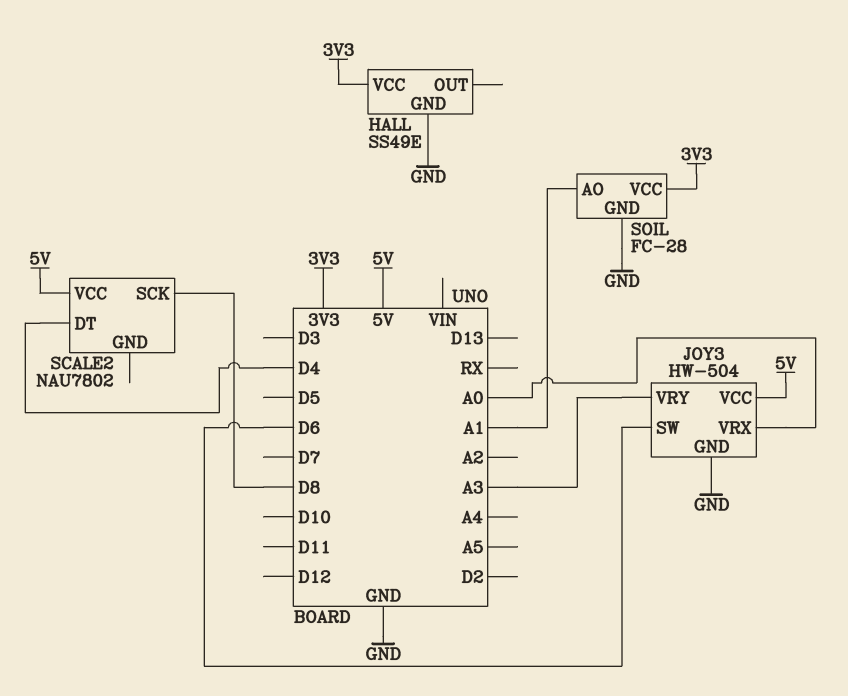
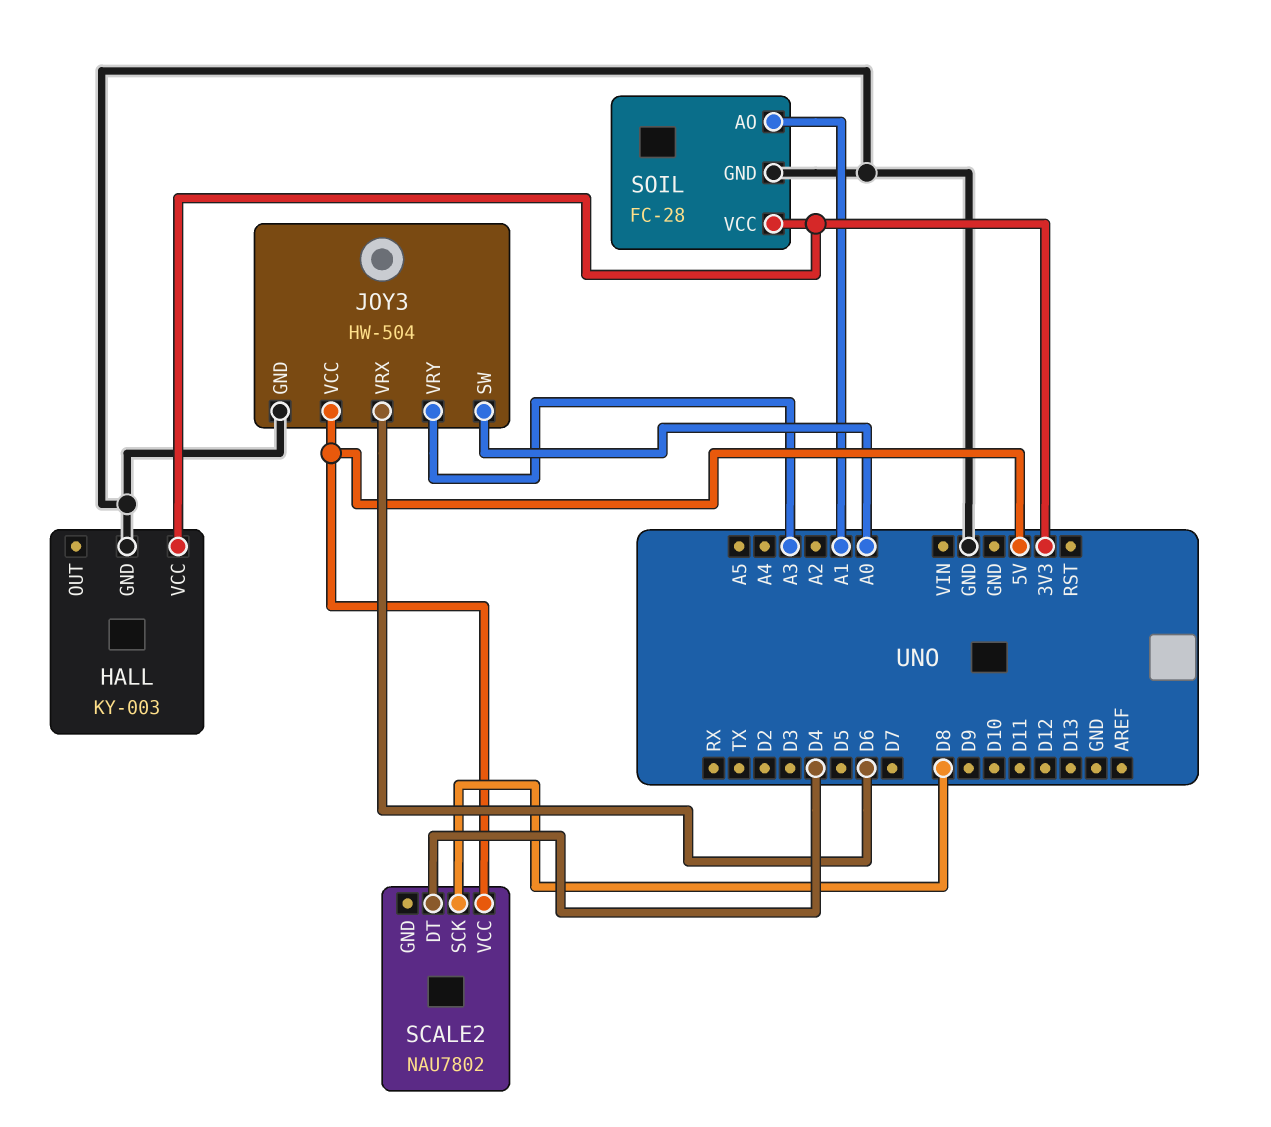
HALL: SS49E -> KY-003
JOY3 pin SW: D6 -> A0
JOY3 pin VRX: A0 -> D6

